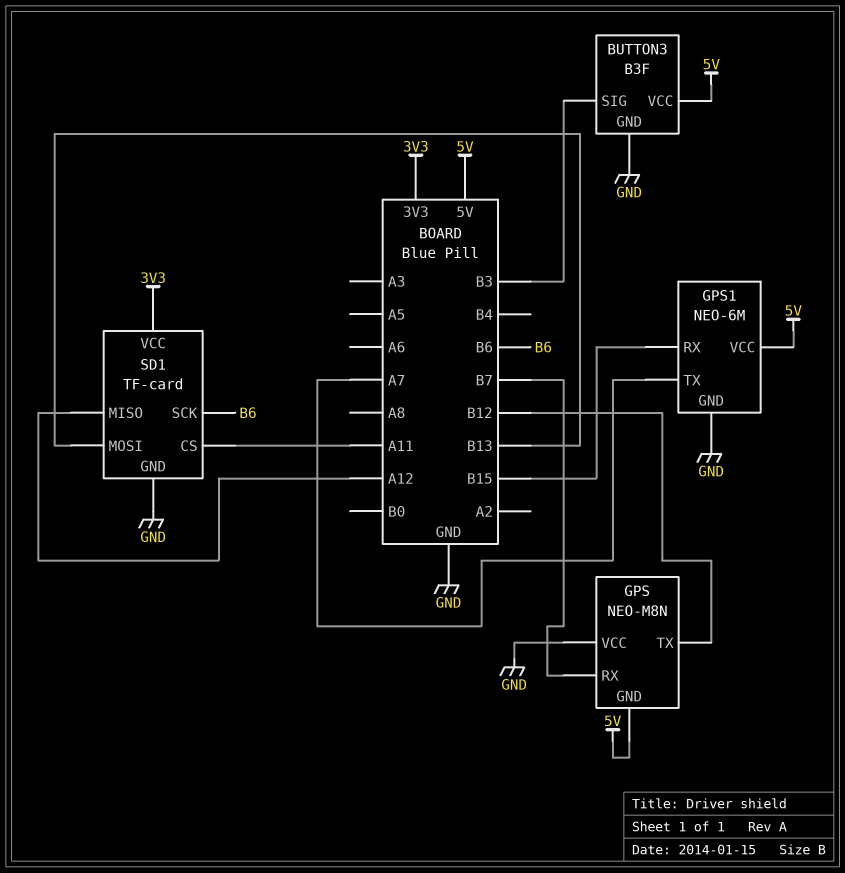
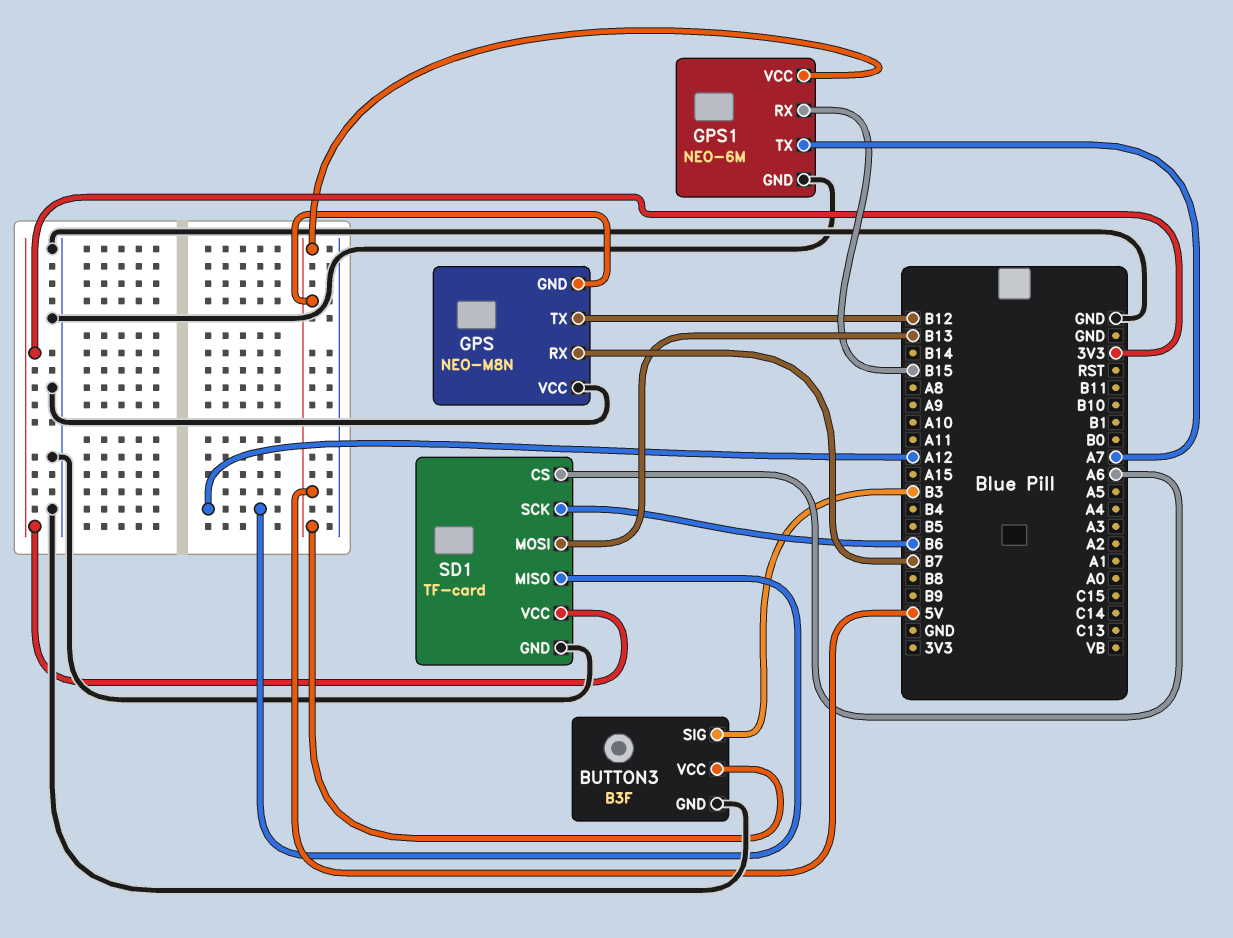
SD1 pin CS: A11 -> A6

